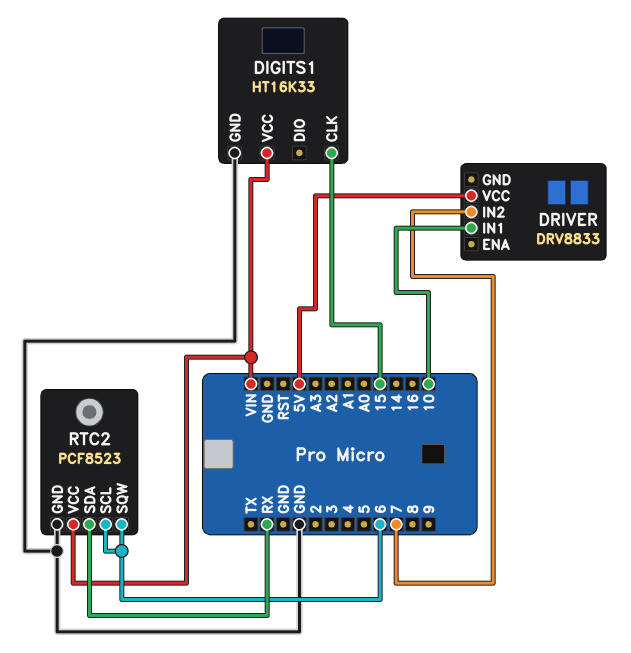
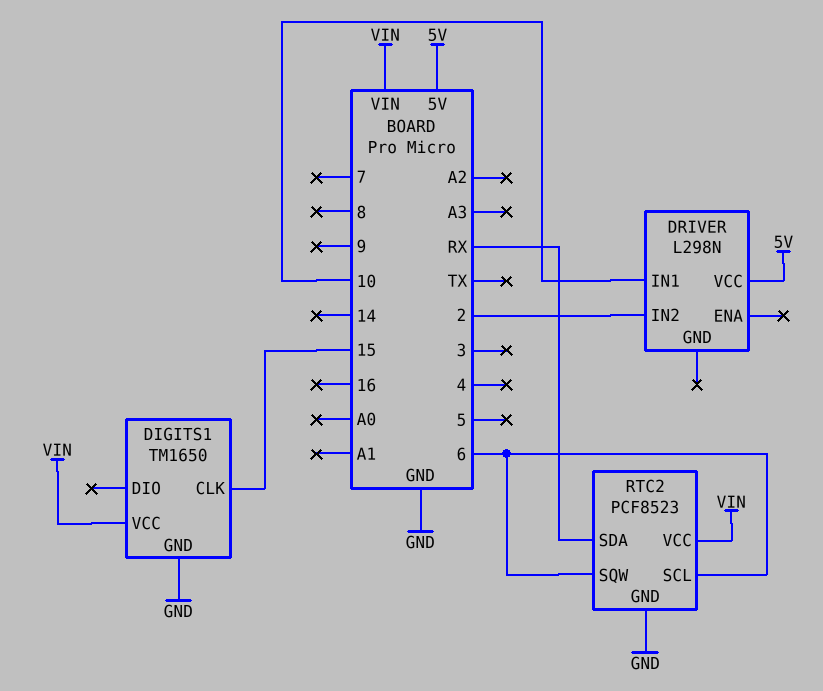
DIGITS1: HT16K33 -> TM1650
DRIVER: DRV8833 -> L298N
DRIVER pin IN2: 7 -> 2

